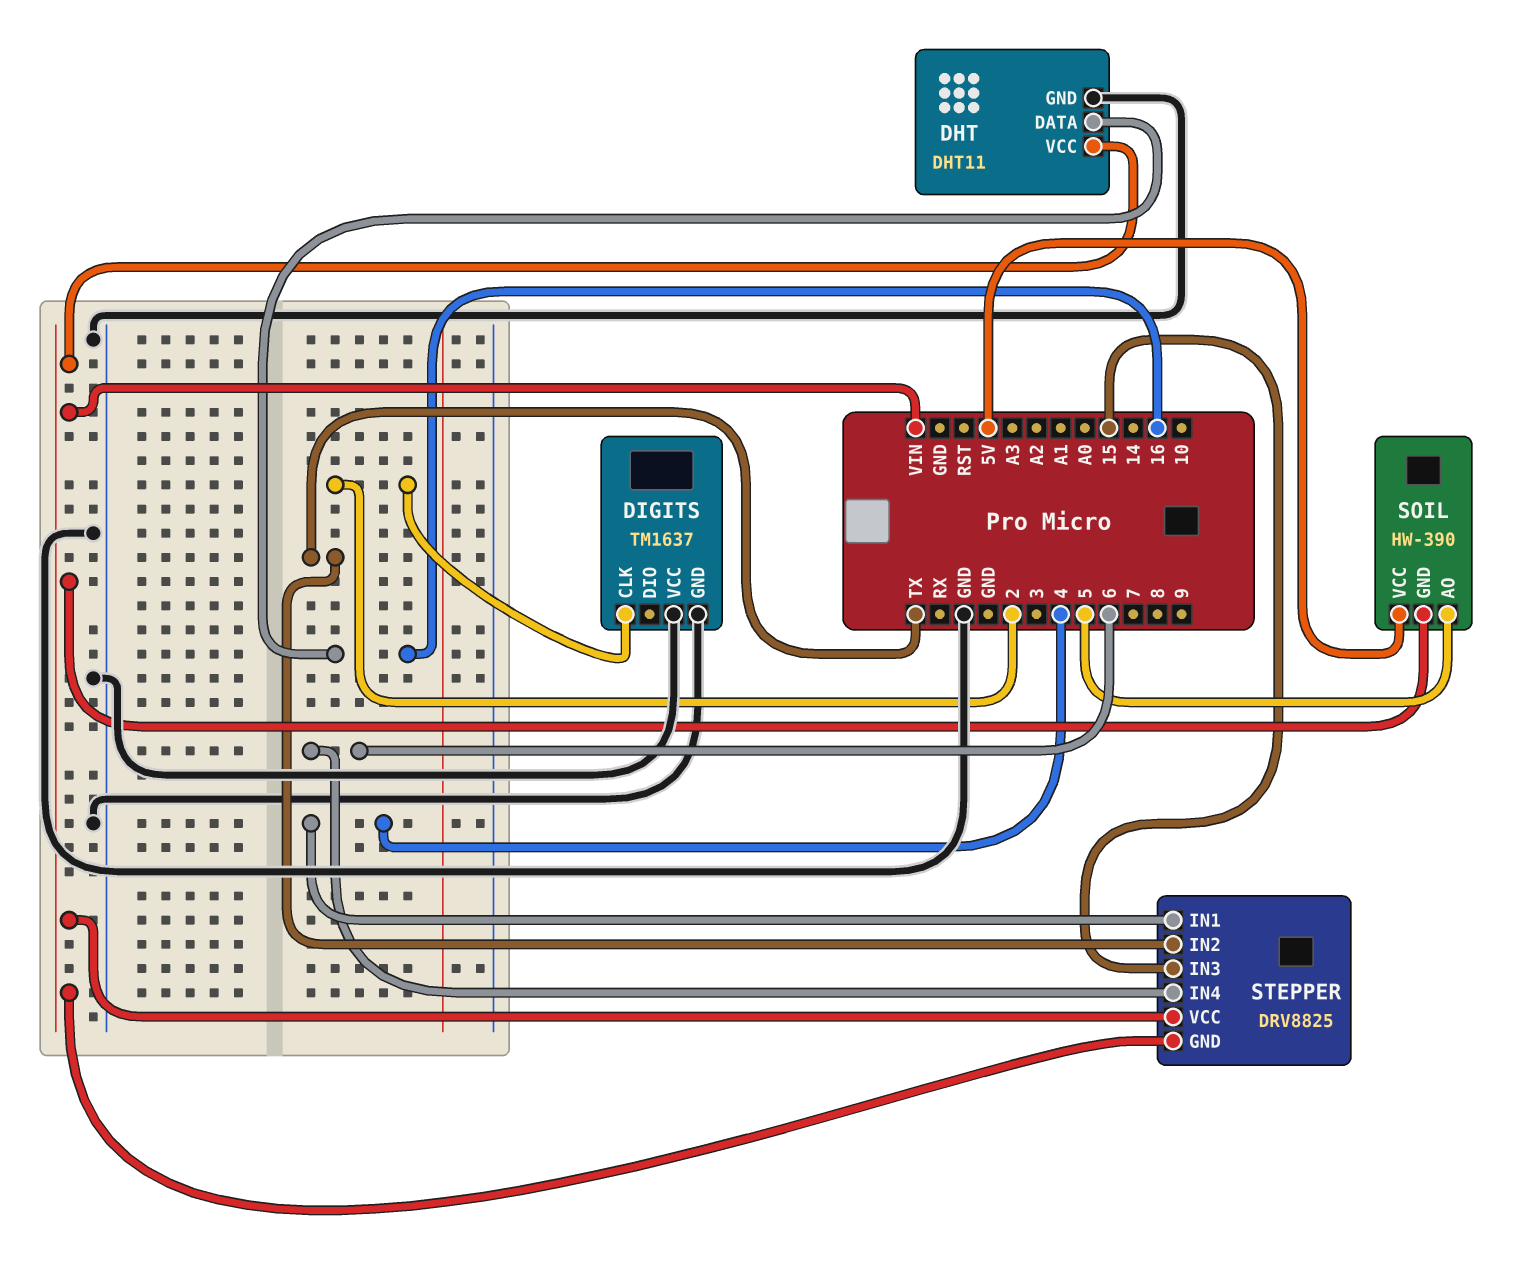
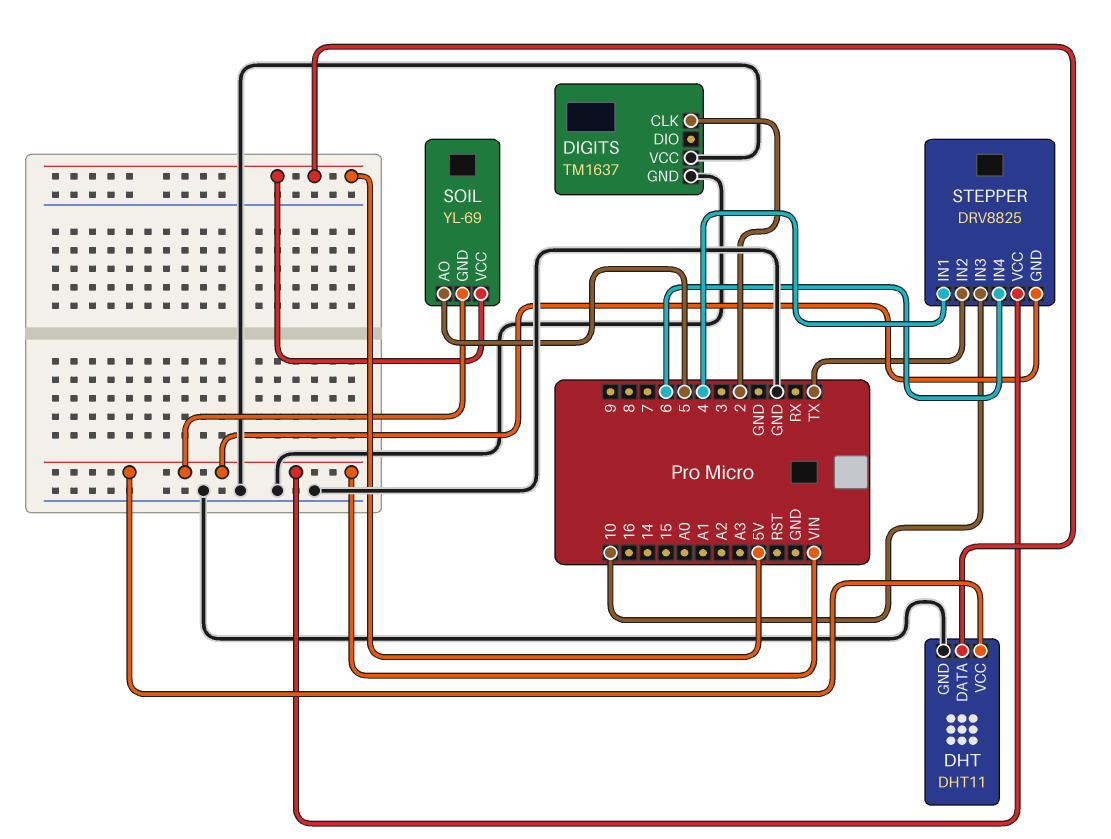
DHT pin DATA: 16 -> 5V
SOIL: HW-390 -> YL-69
STEPPER pin IN3: 15 -> 10

